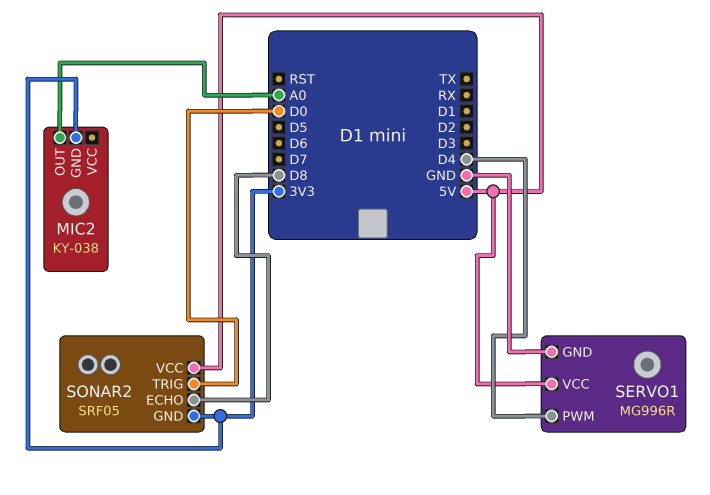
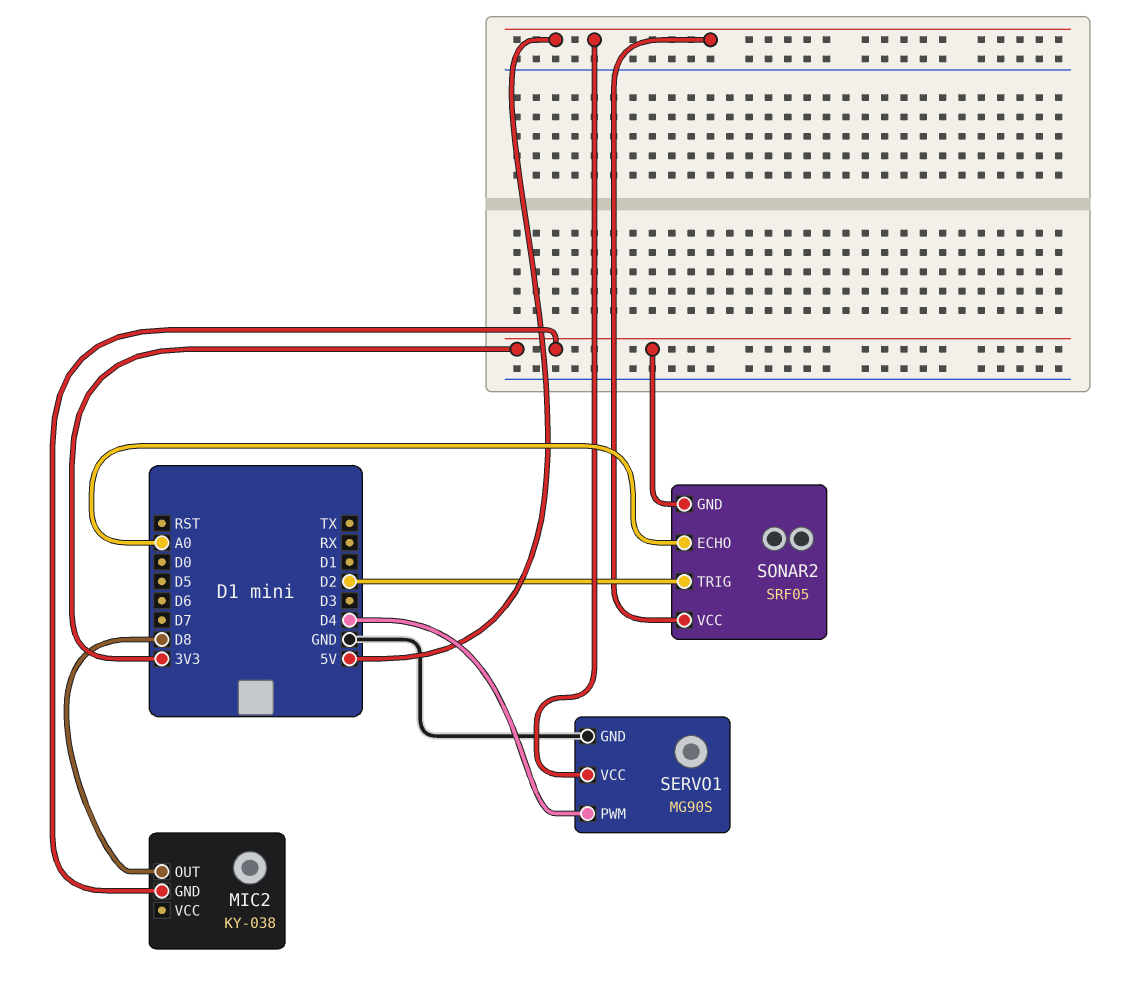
MIC2 pin OUT: A0 -> D8
SERVO1: MG996R -> MG90S
SONAR2 pin ECHO: D8 -> A0
SONAR2 pin TRIG: D0 -> D2

